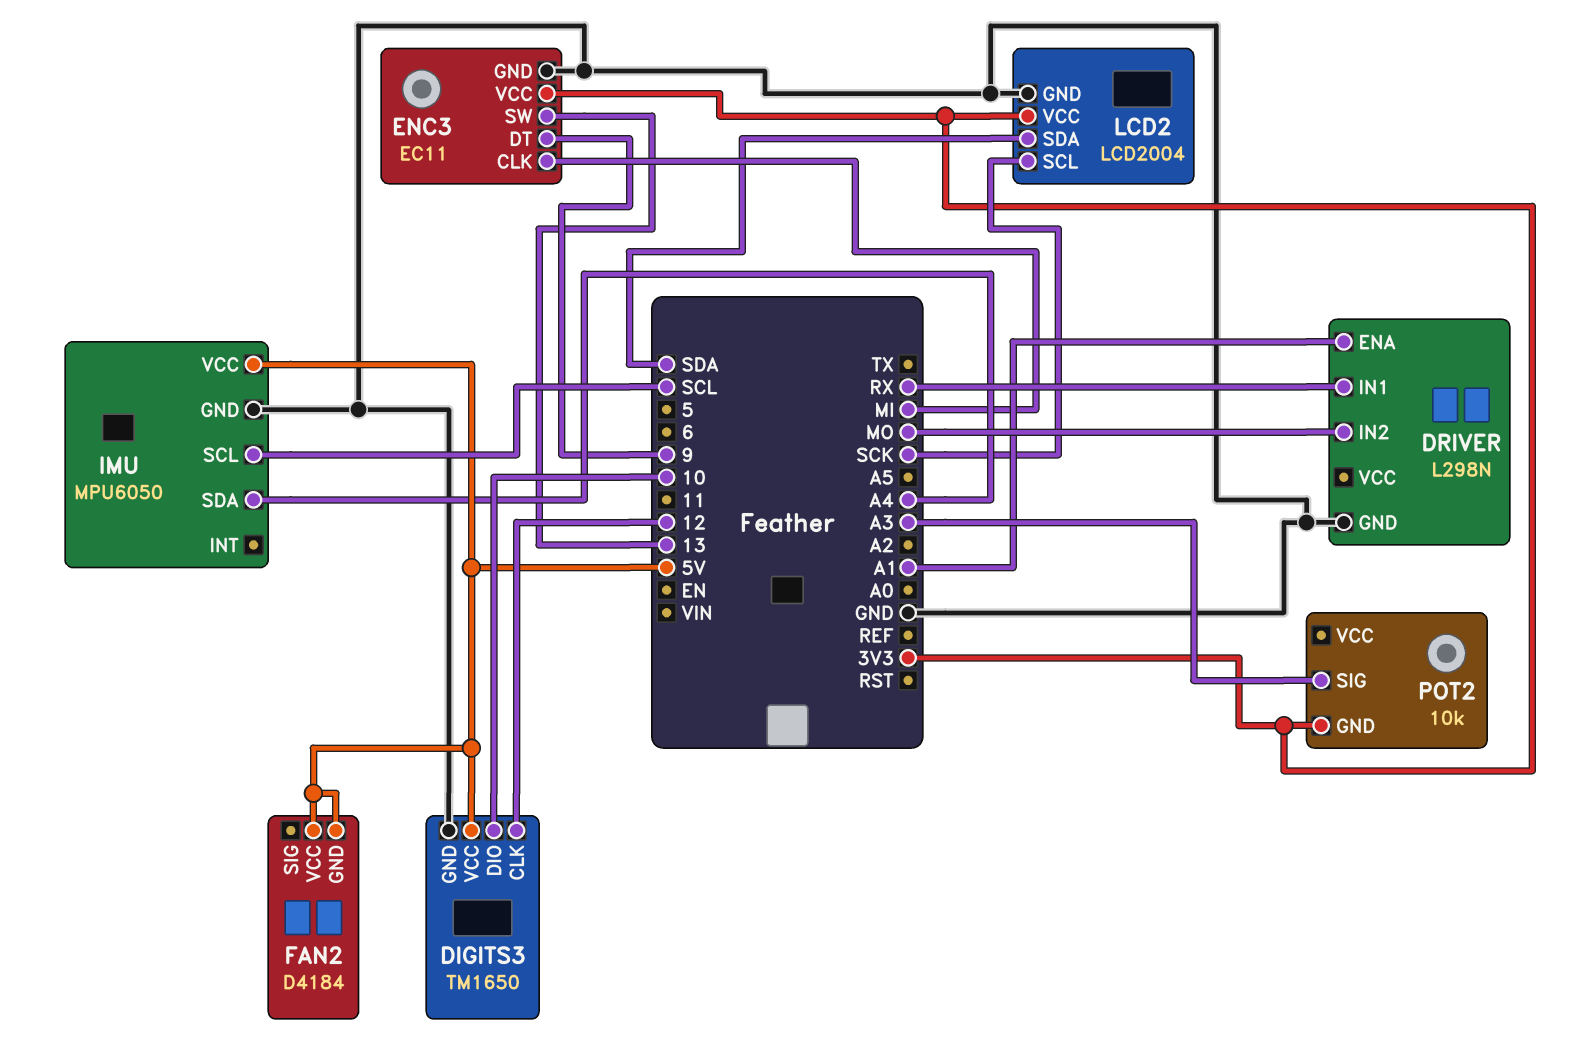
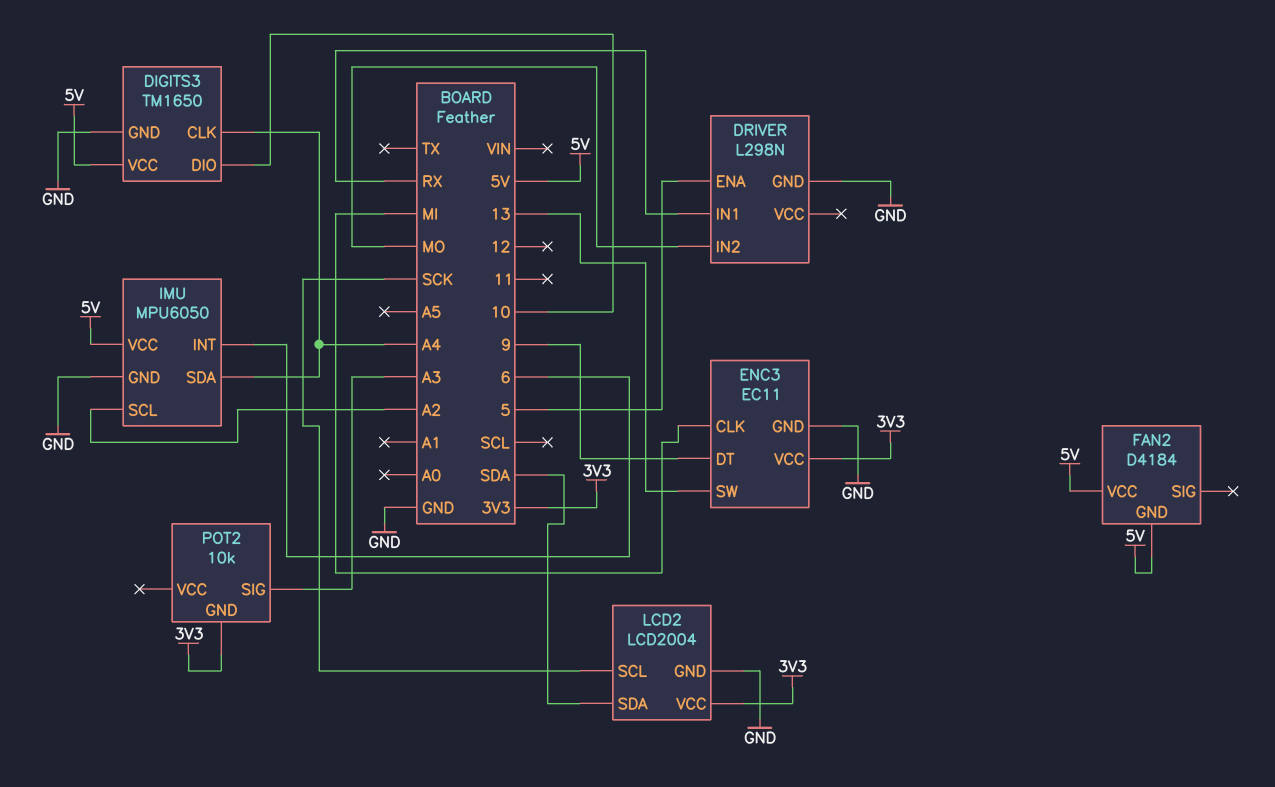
DIGITS3 pin CLK: 12 -> A4
DRIVER pin ENA: A1 -> 5
IMU pin INT: none -> 6
IMU pin SCL: SCL -> A2

